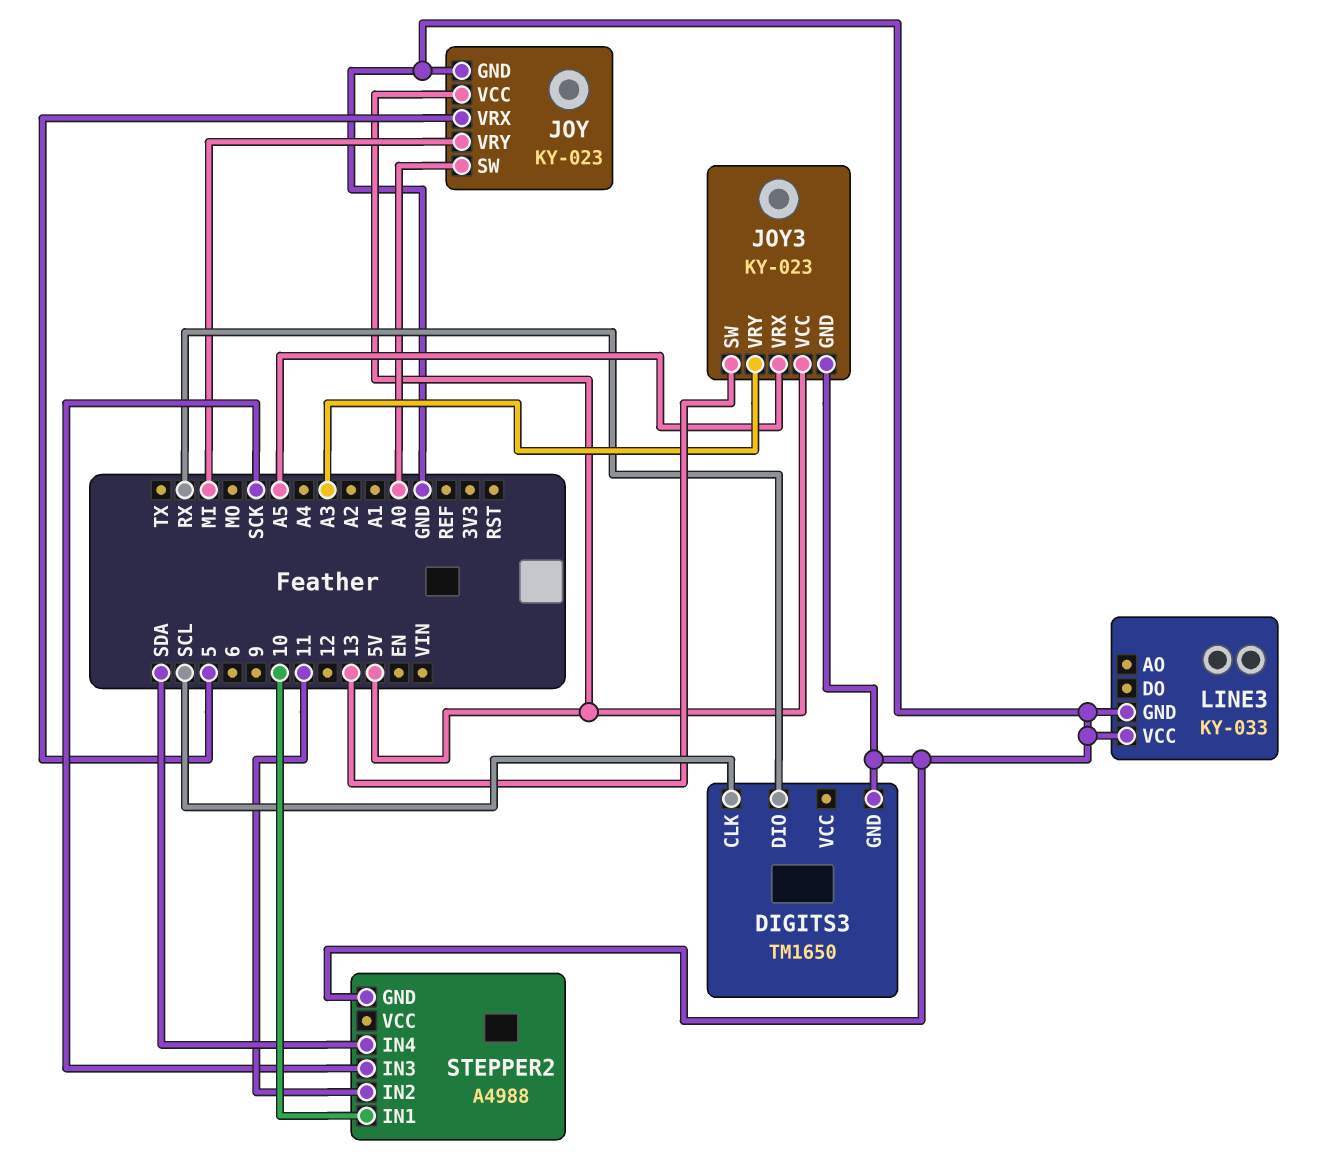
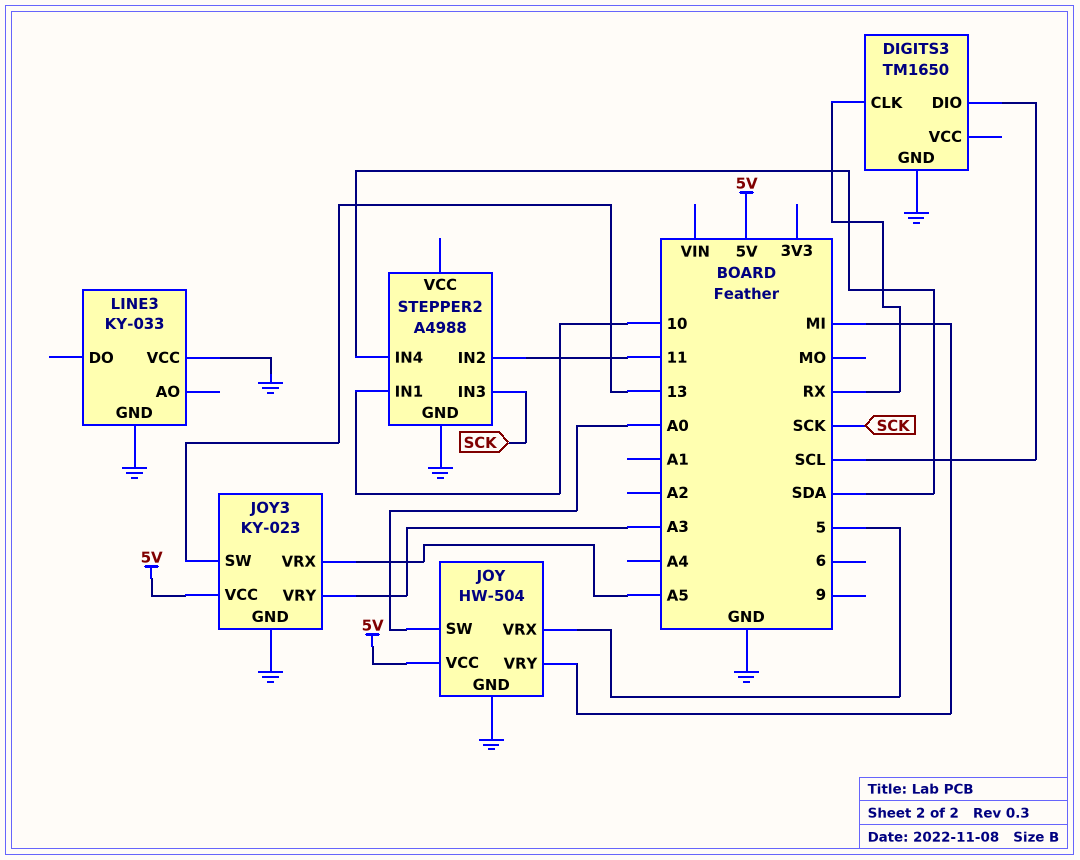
DIGITS3 pin CLK: SCL -> RX
DIGITS3 pin DIO: RX -> SCL
JOY: KY-023 -> HW-504

